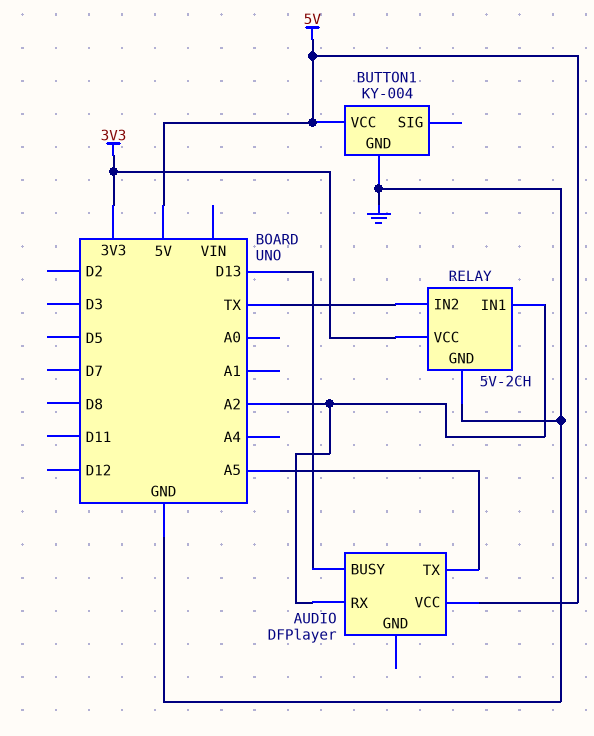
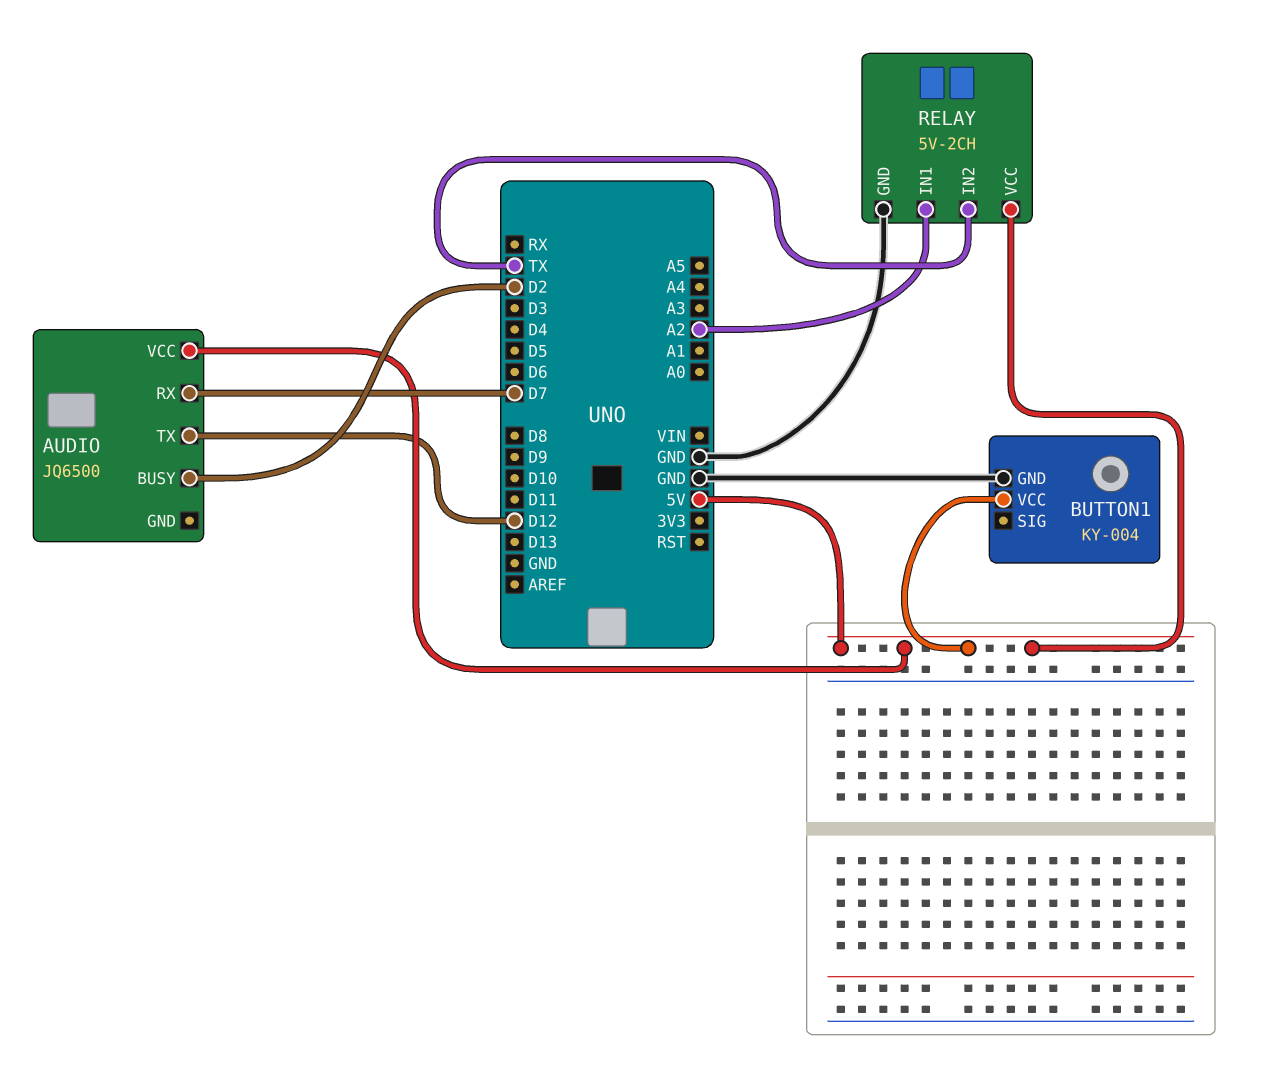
AUDIO: DFPlayer -> JQ6500
AUDIO pin BUSY: D13 -> D2
AUDIO pin RX: A2 -> D7
AUDIO pin TX: A5 -> D12
RELAY pin VCC: 3V3 -> 5V

